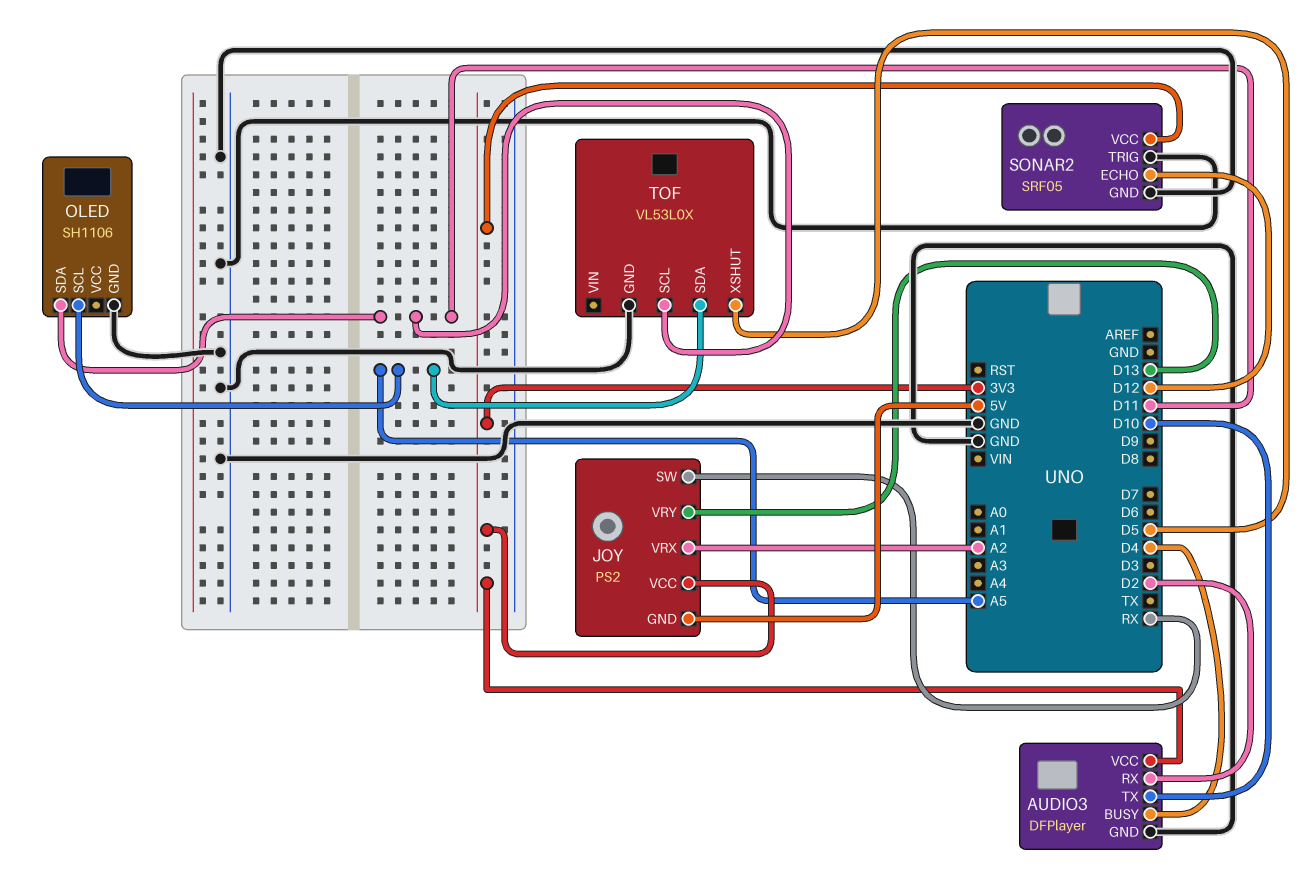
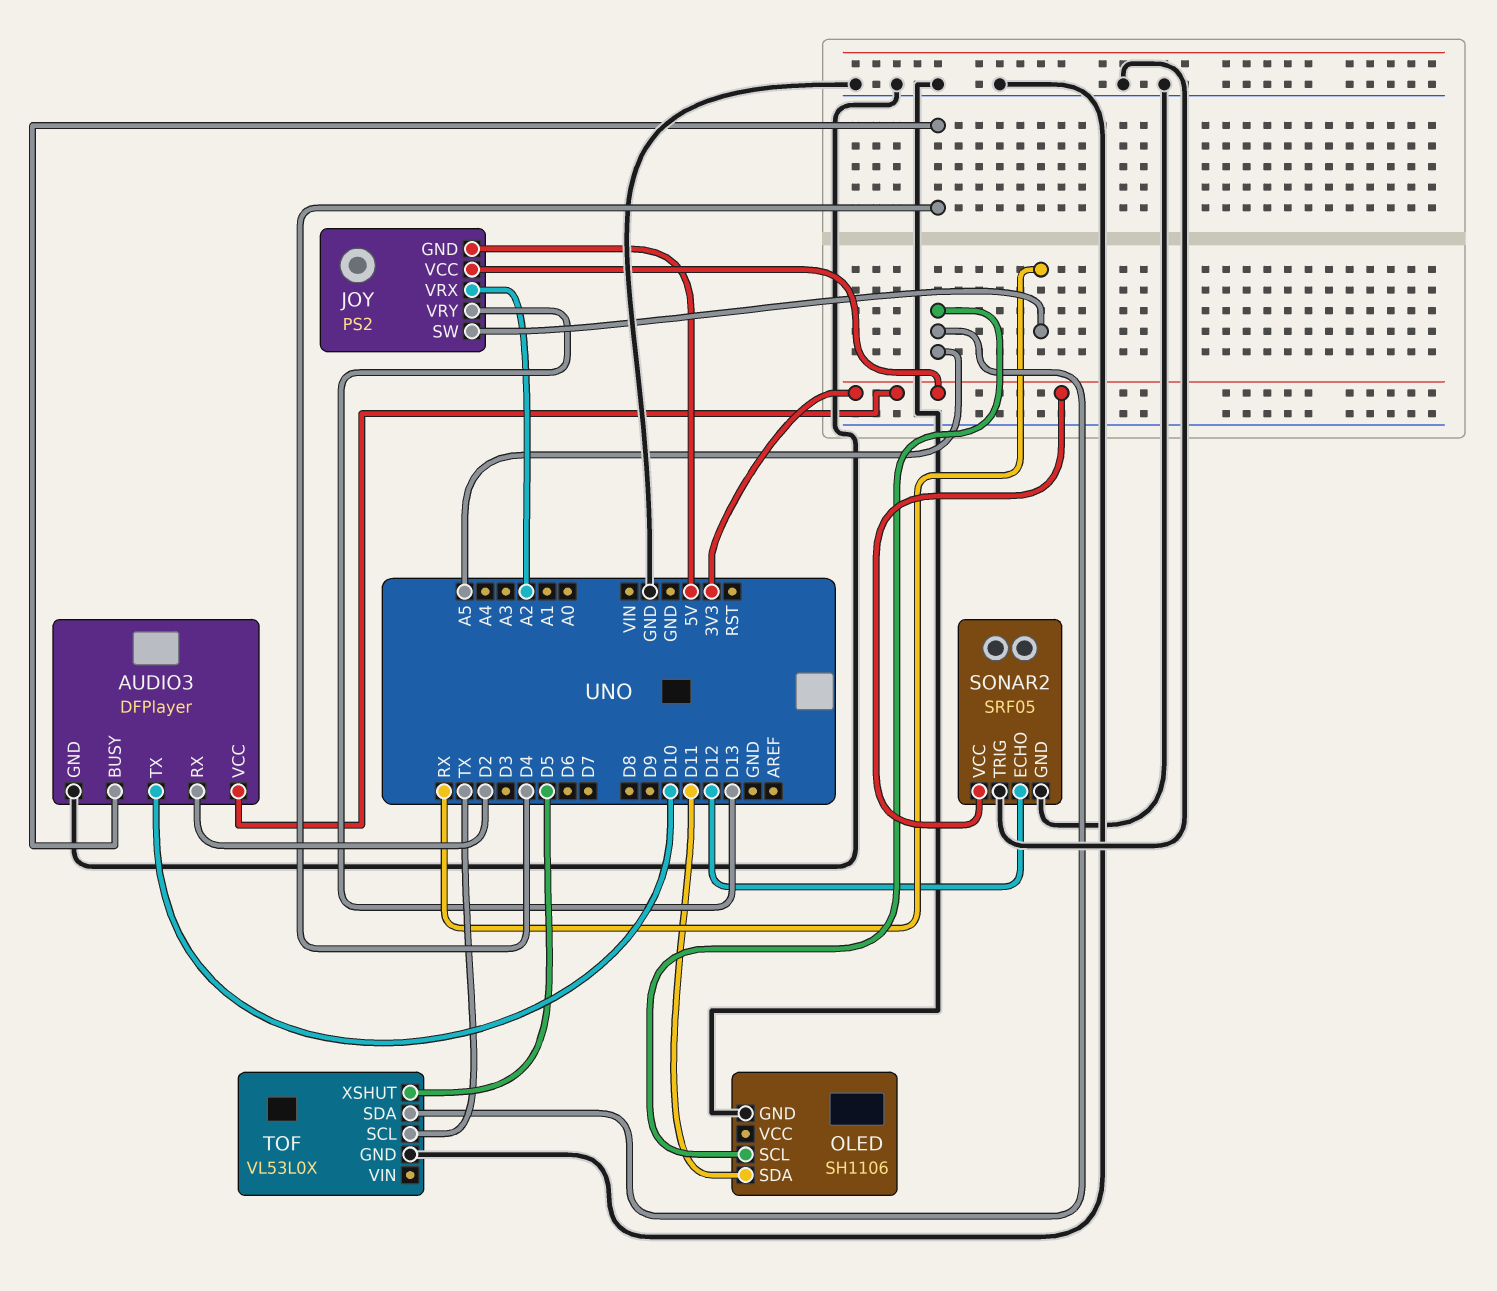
TOF pin SCL: D11 -> TX

